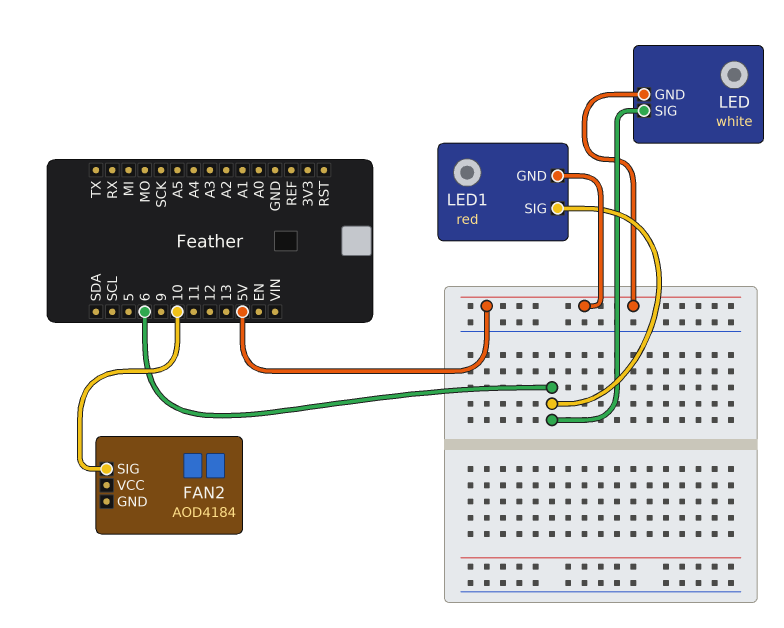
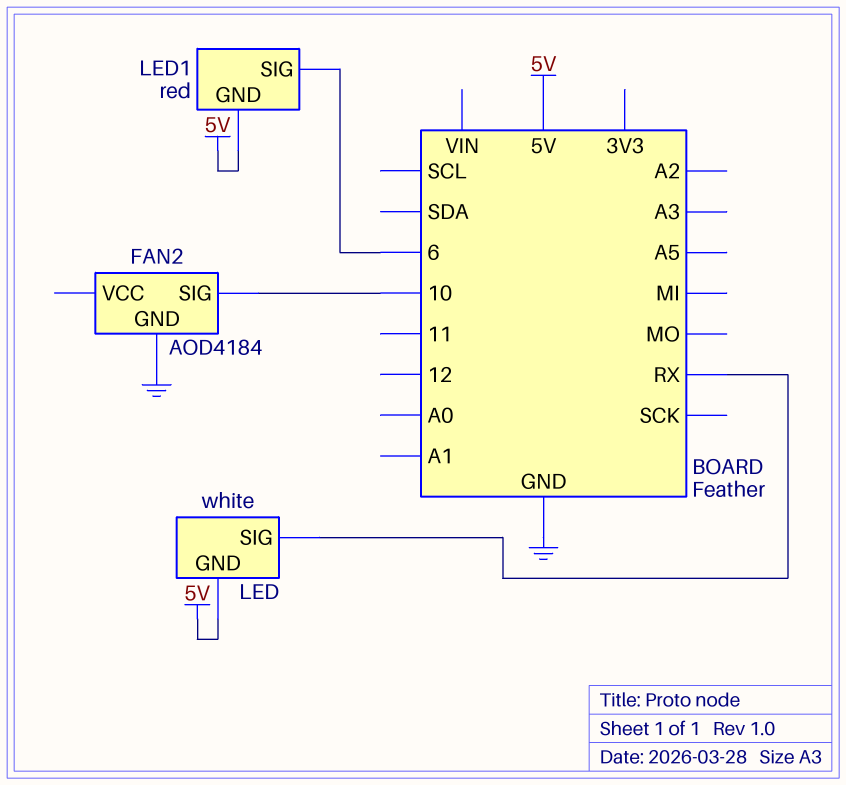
FAN2 pin GND: none -> GND
LED pin SIG: 6 -> RX

